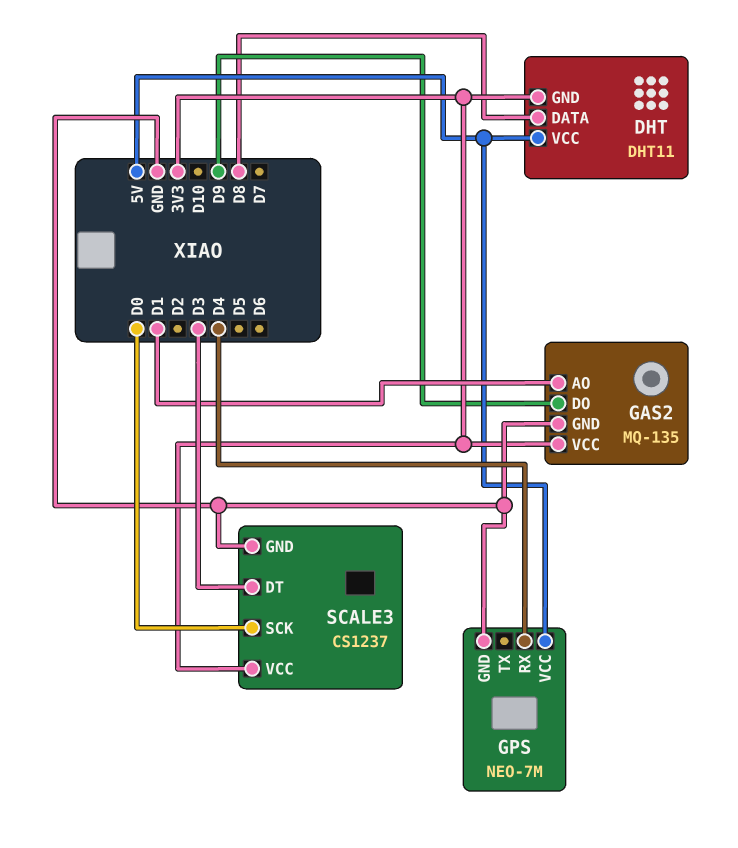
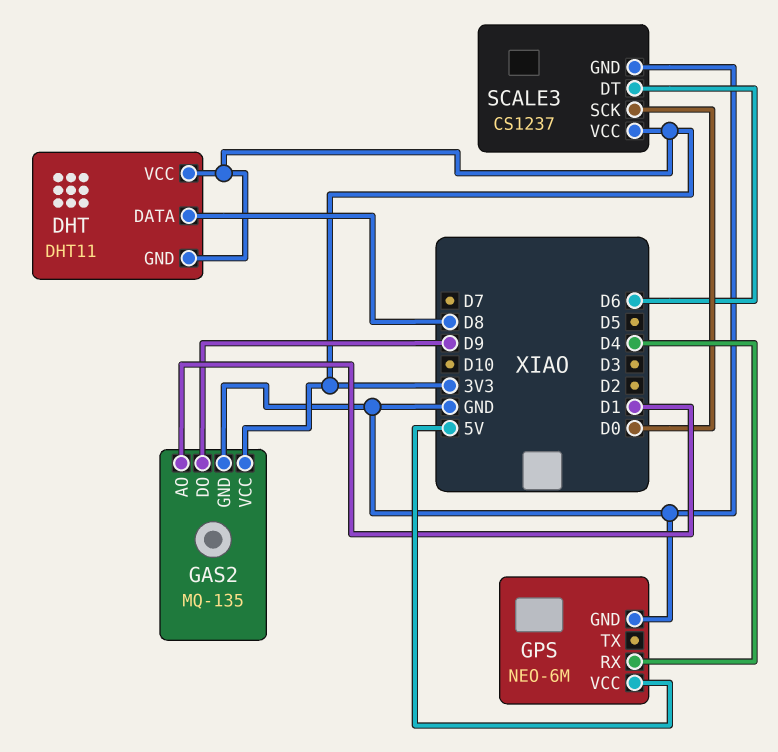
DHT pin VCC: 5V -> 3V3
GPS: NEO-7M -> NEO-6M
SCALE3 pin DT: D3 -> D6

